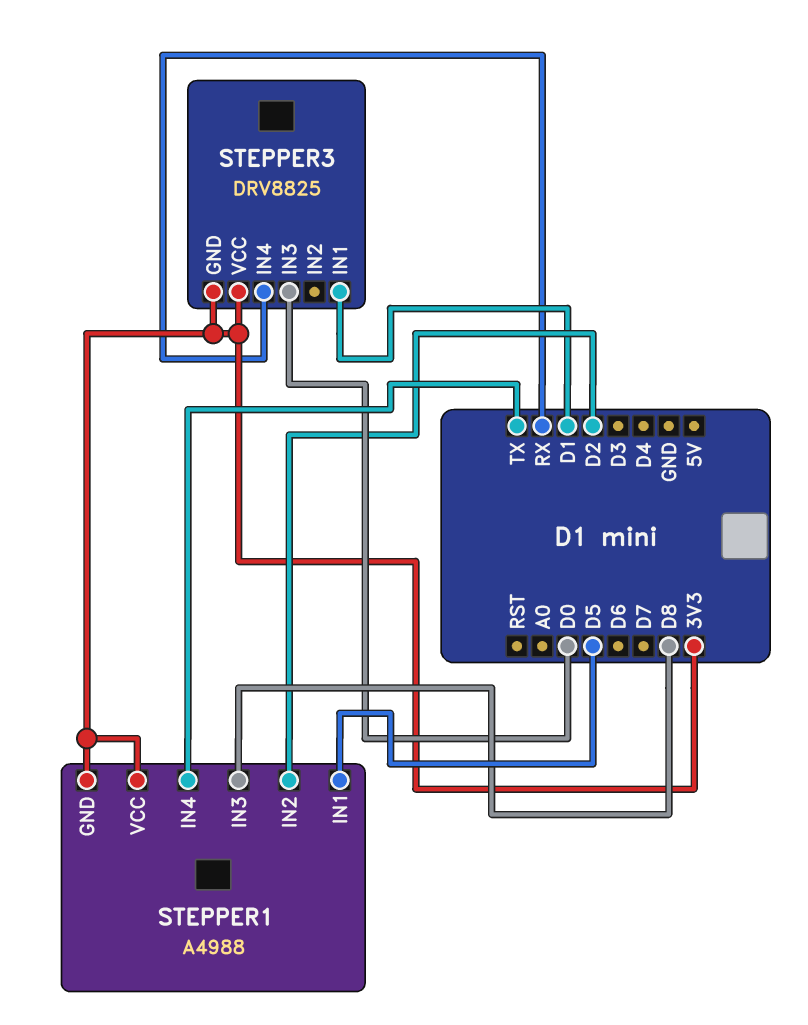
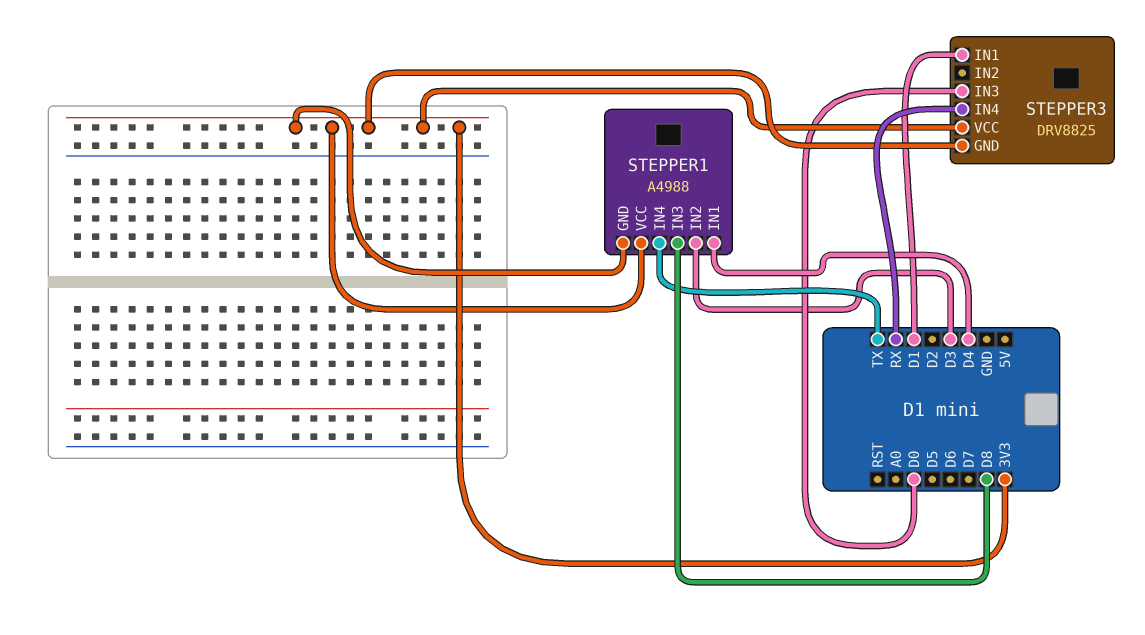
STEPPER1 pin IN1: D5 -> D4
STEPPER1 pin IN2: D2 -> D3

